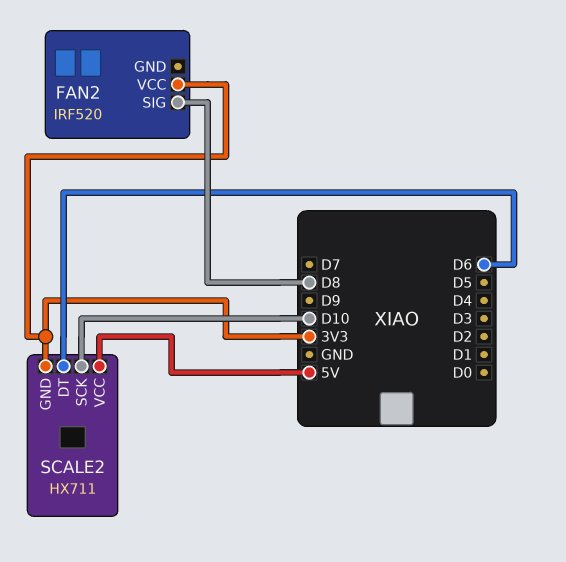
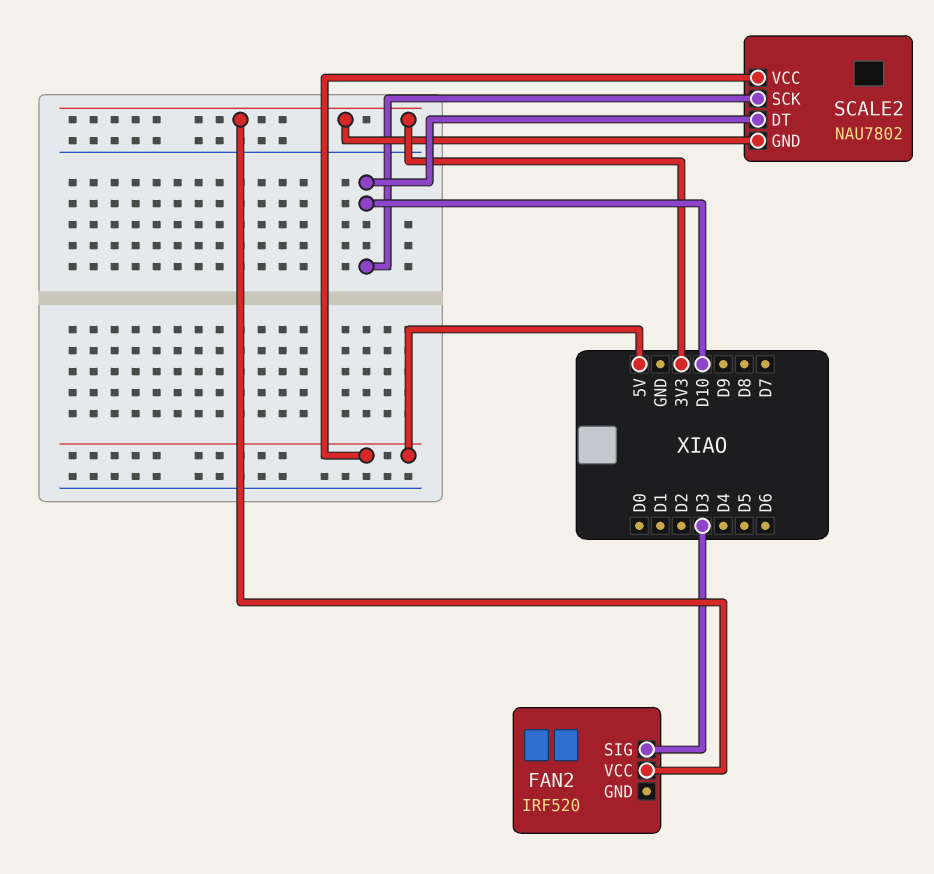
FAN2 pin SIG: D8 -> D3
SCALE2: HX711 -> NAU7802
SCALE2 pin DT: D6 -> D10

